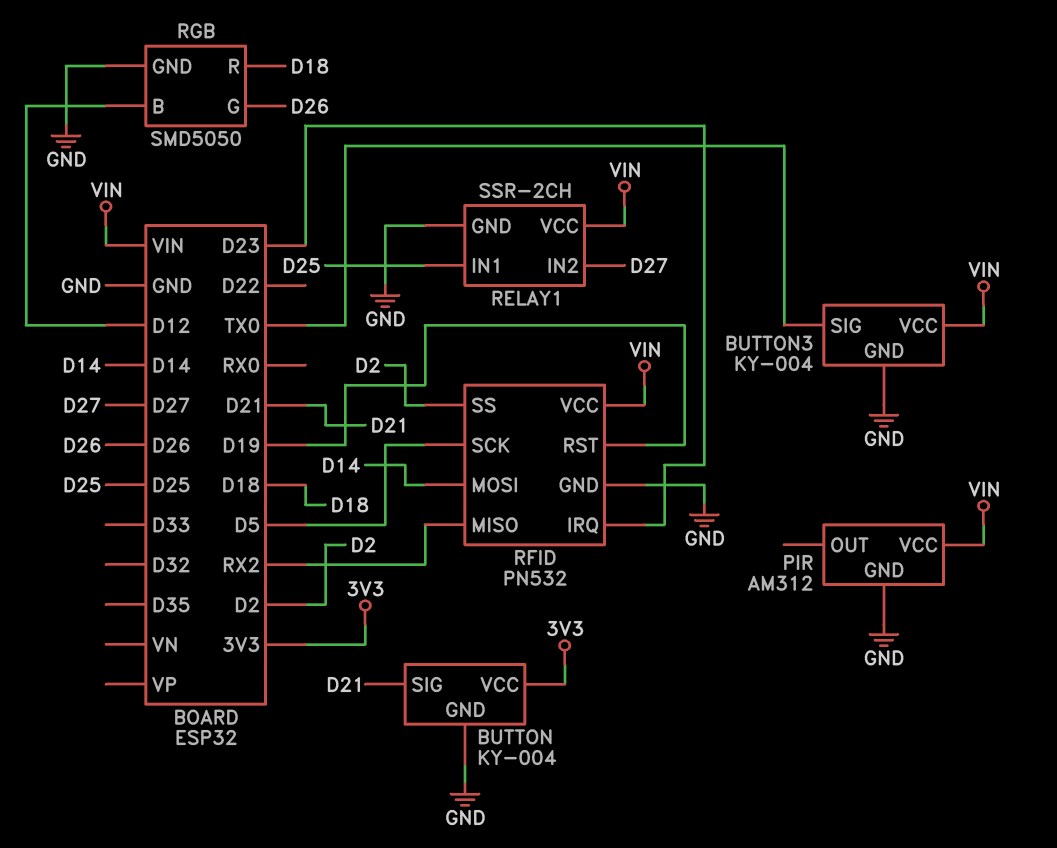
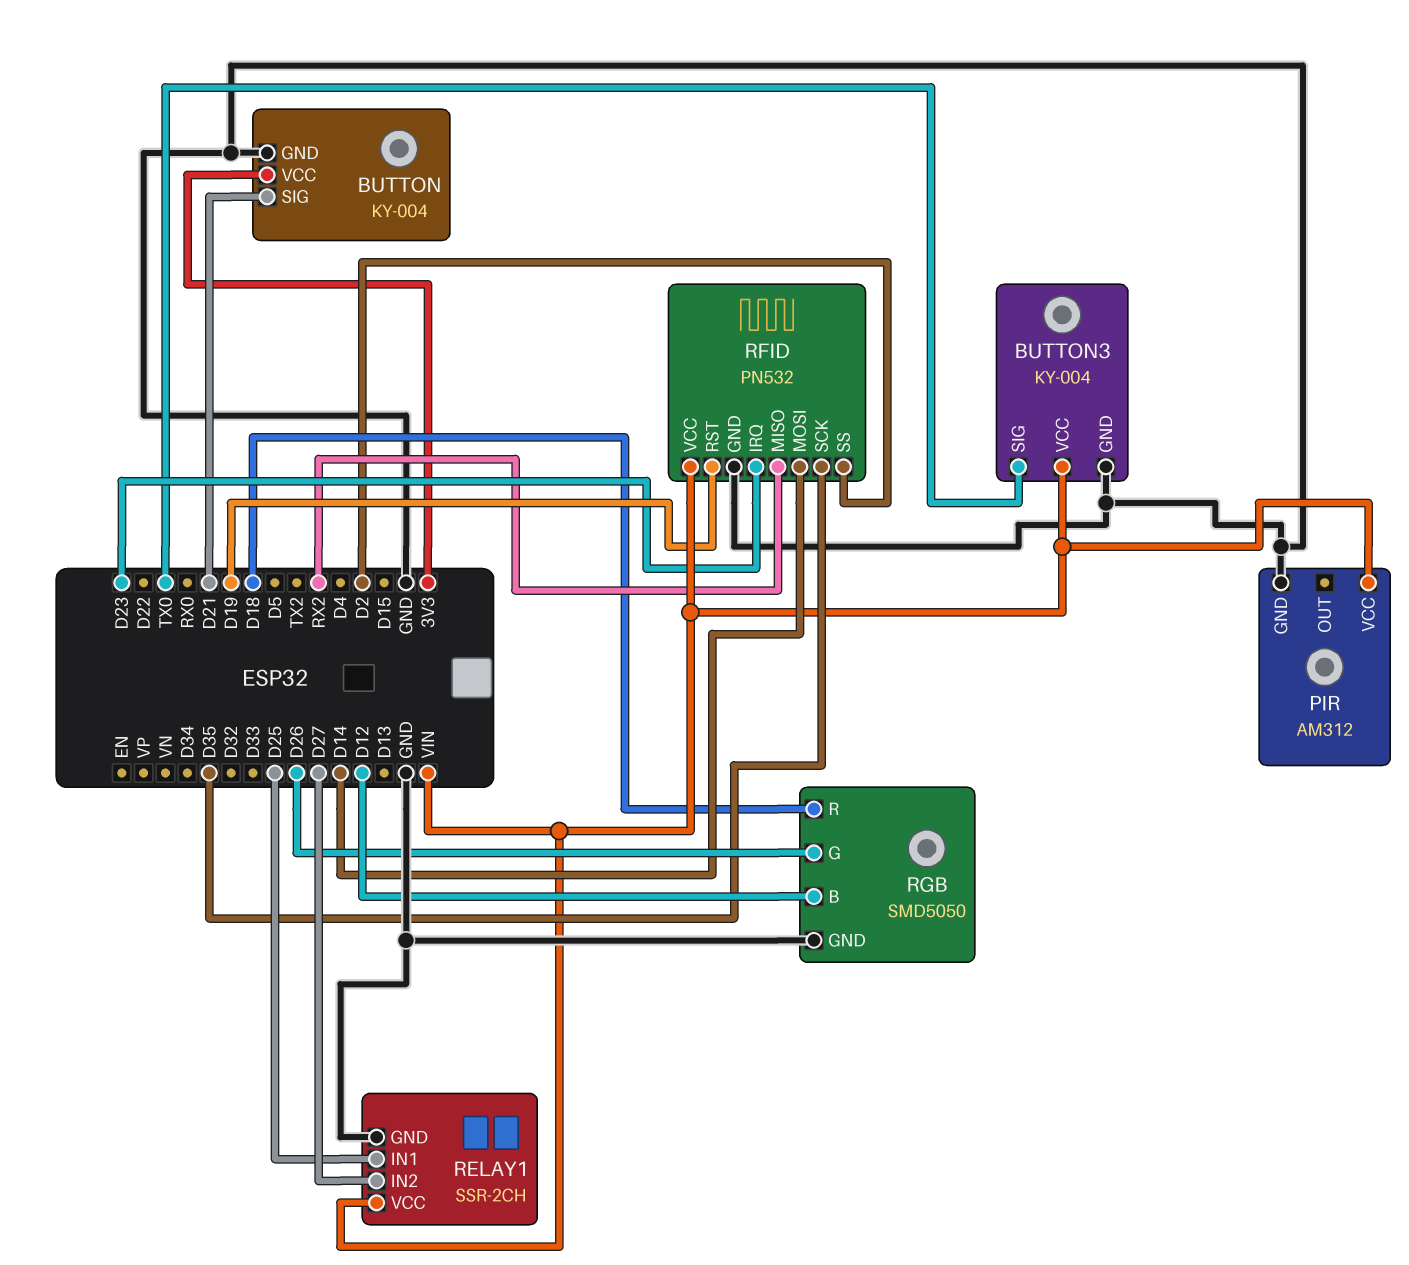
RFID pin SCK: D5 -> D35

